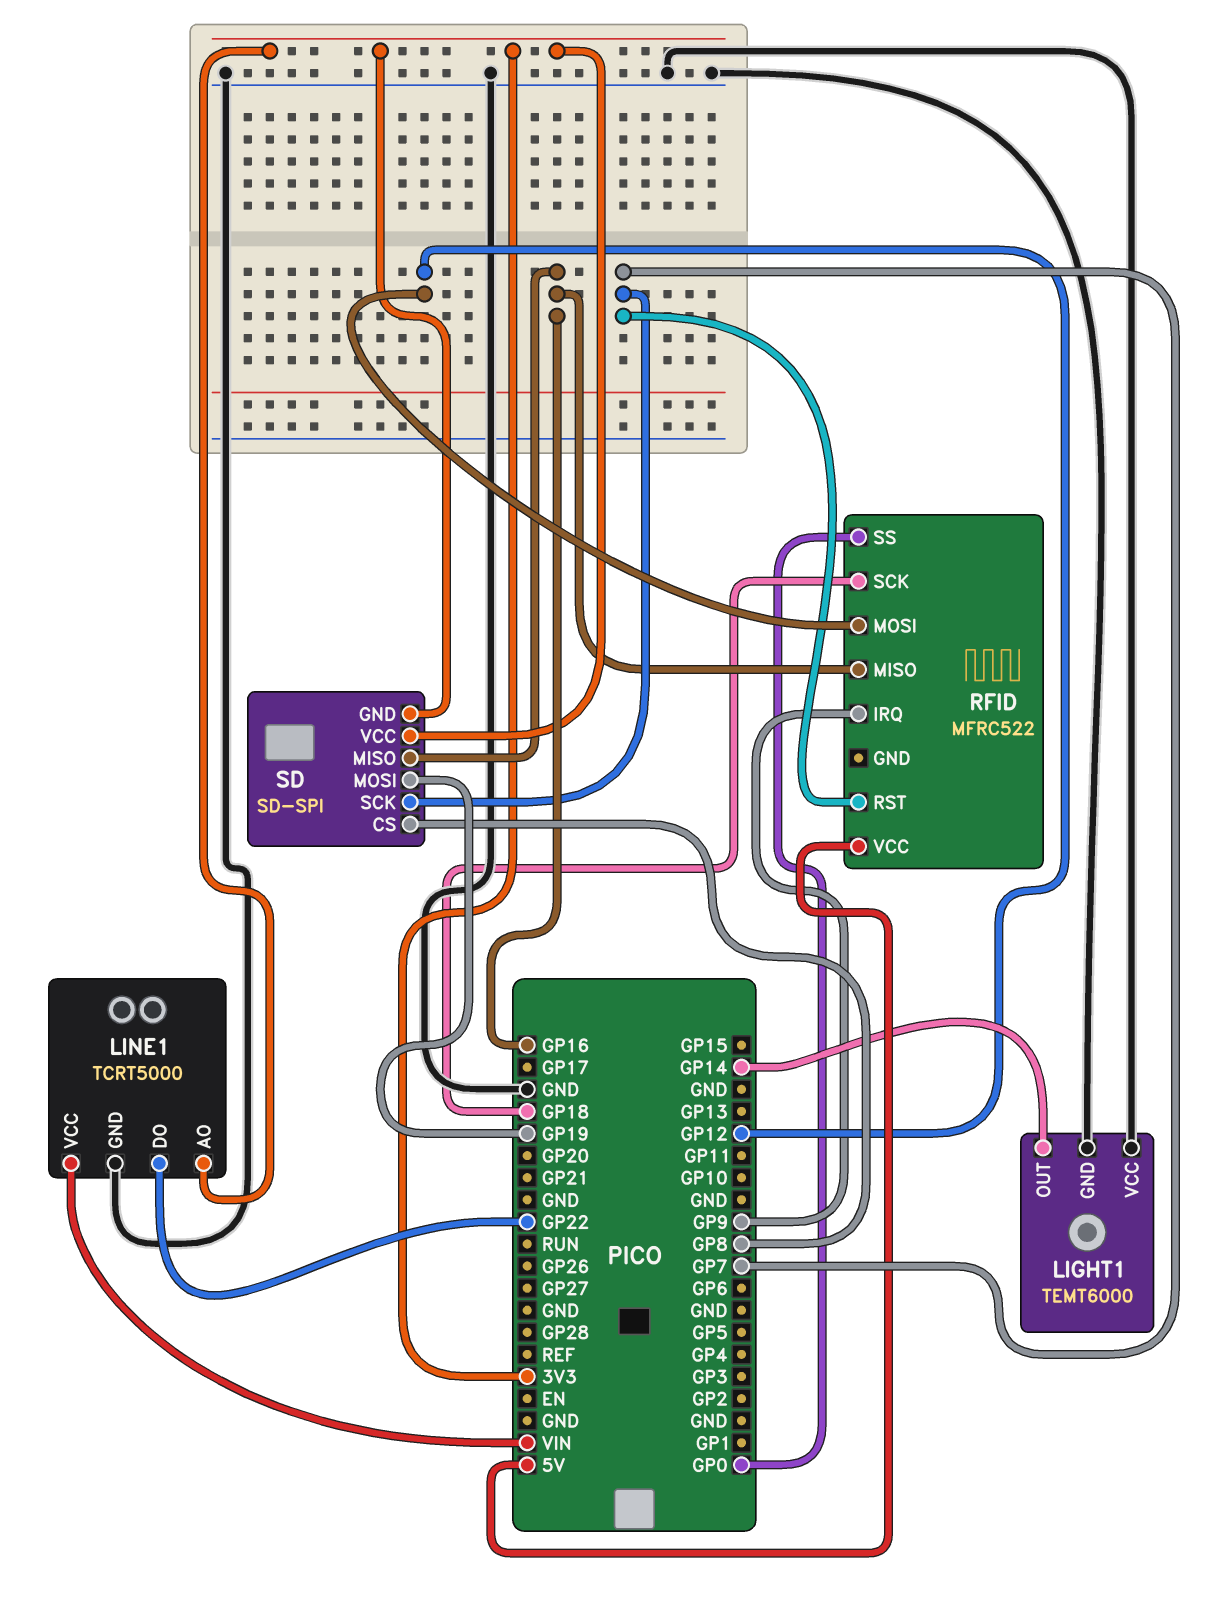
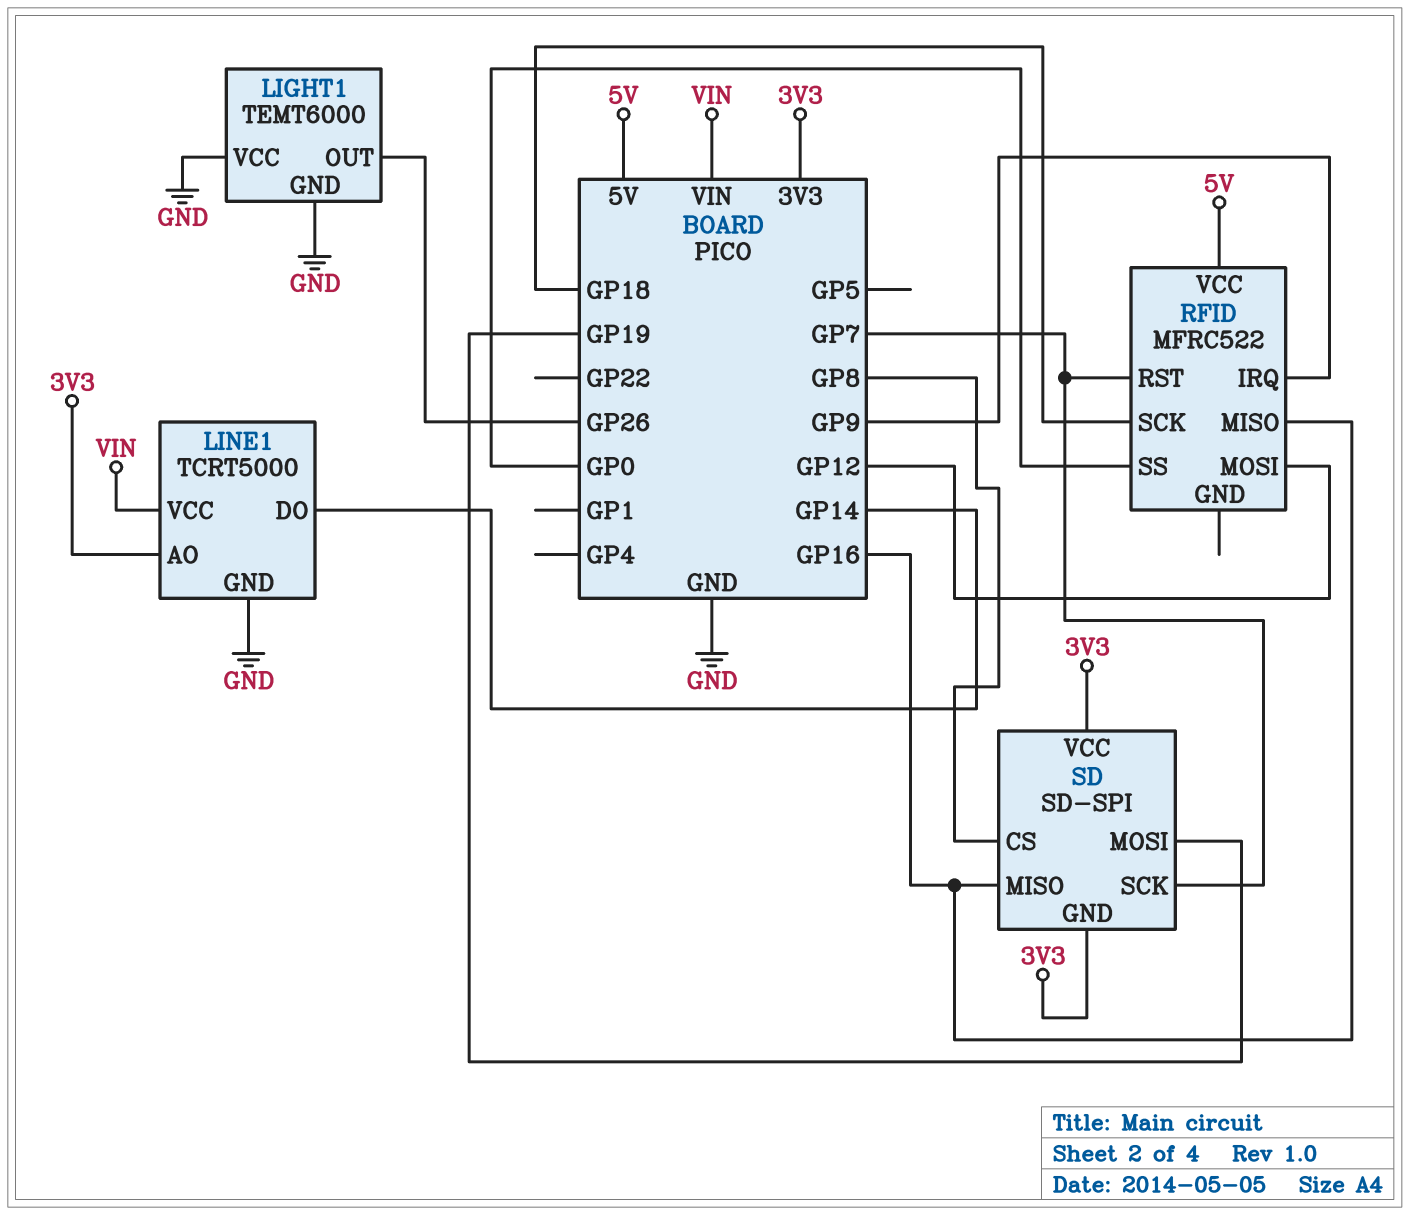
LIGHT1 pin OUT: GP14 -> GP26
LINE1 pin DO: GP22 -> GP14

